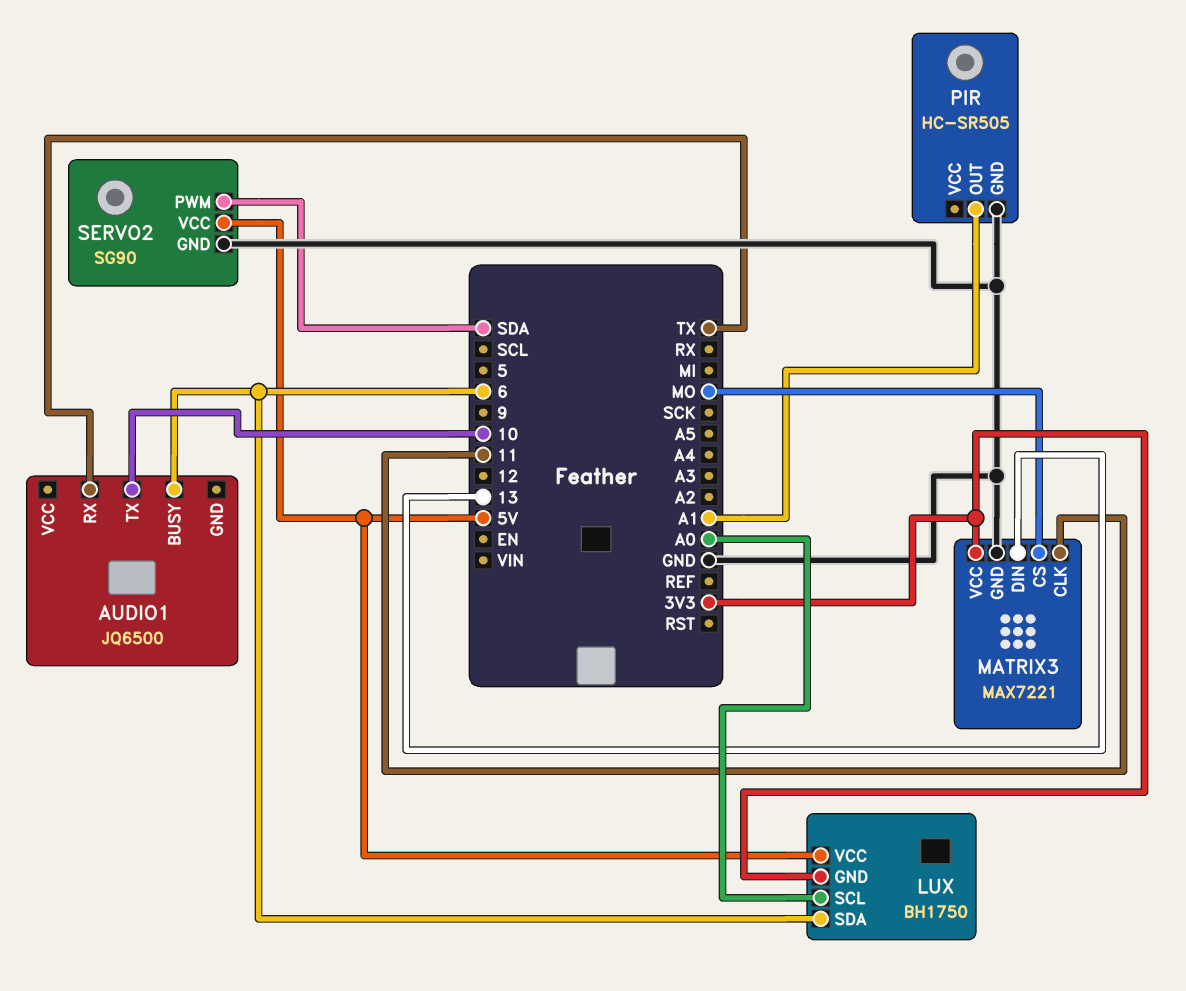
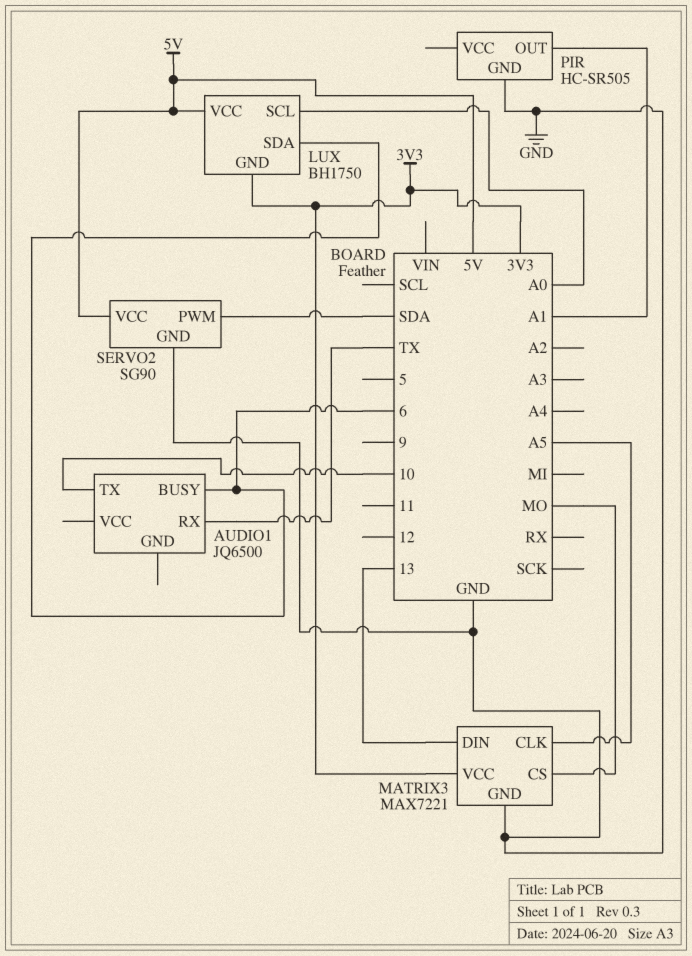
MATRIX3 pin CLK: 11 -> A5

